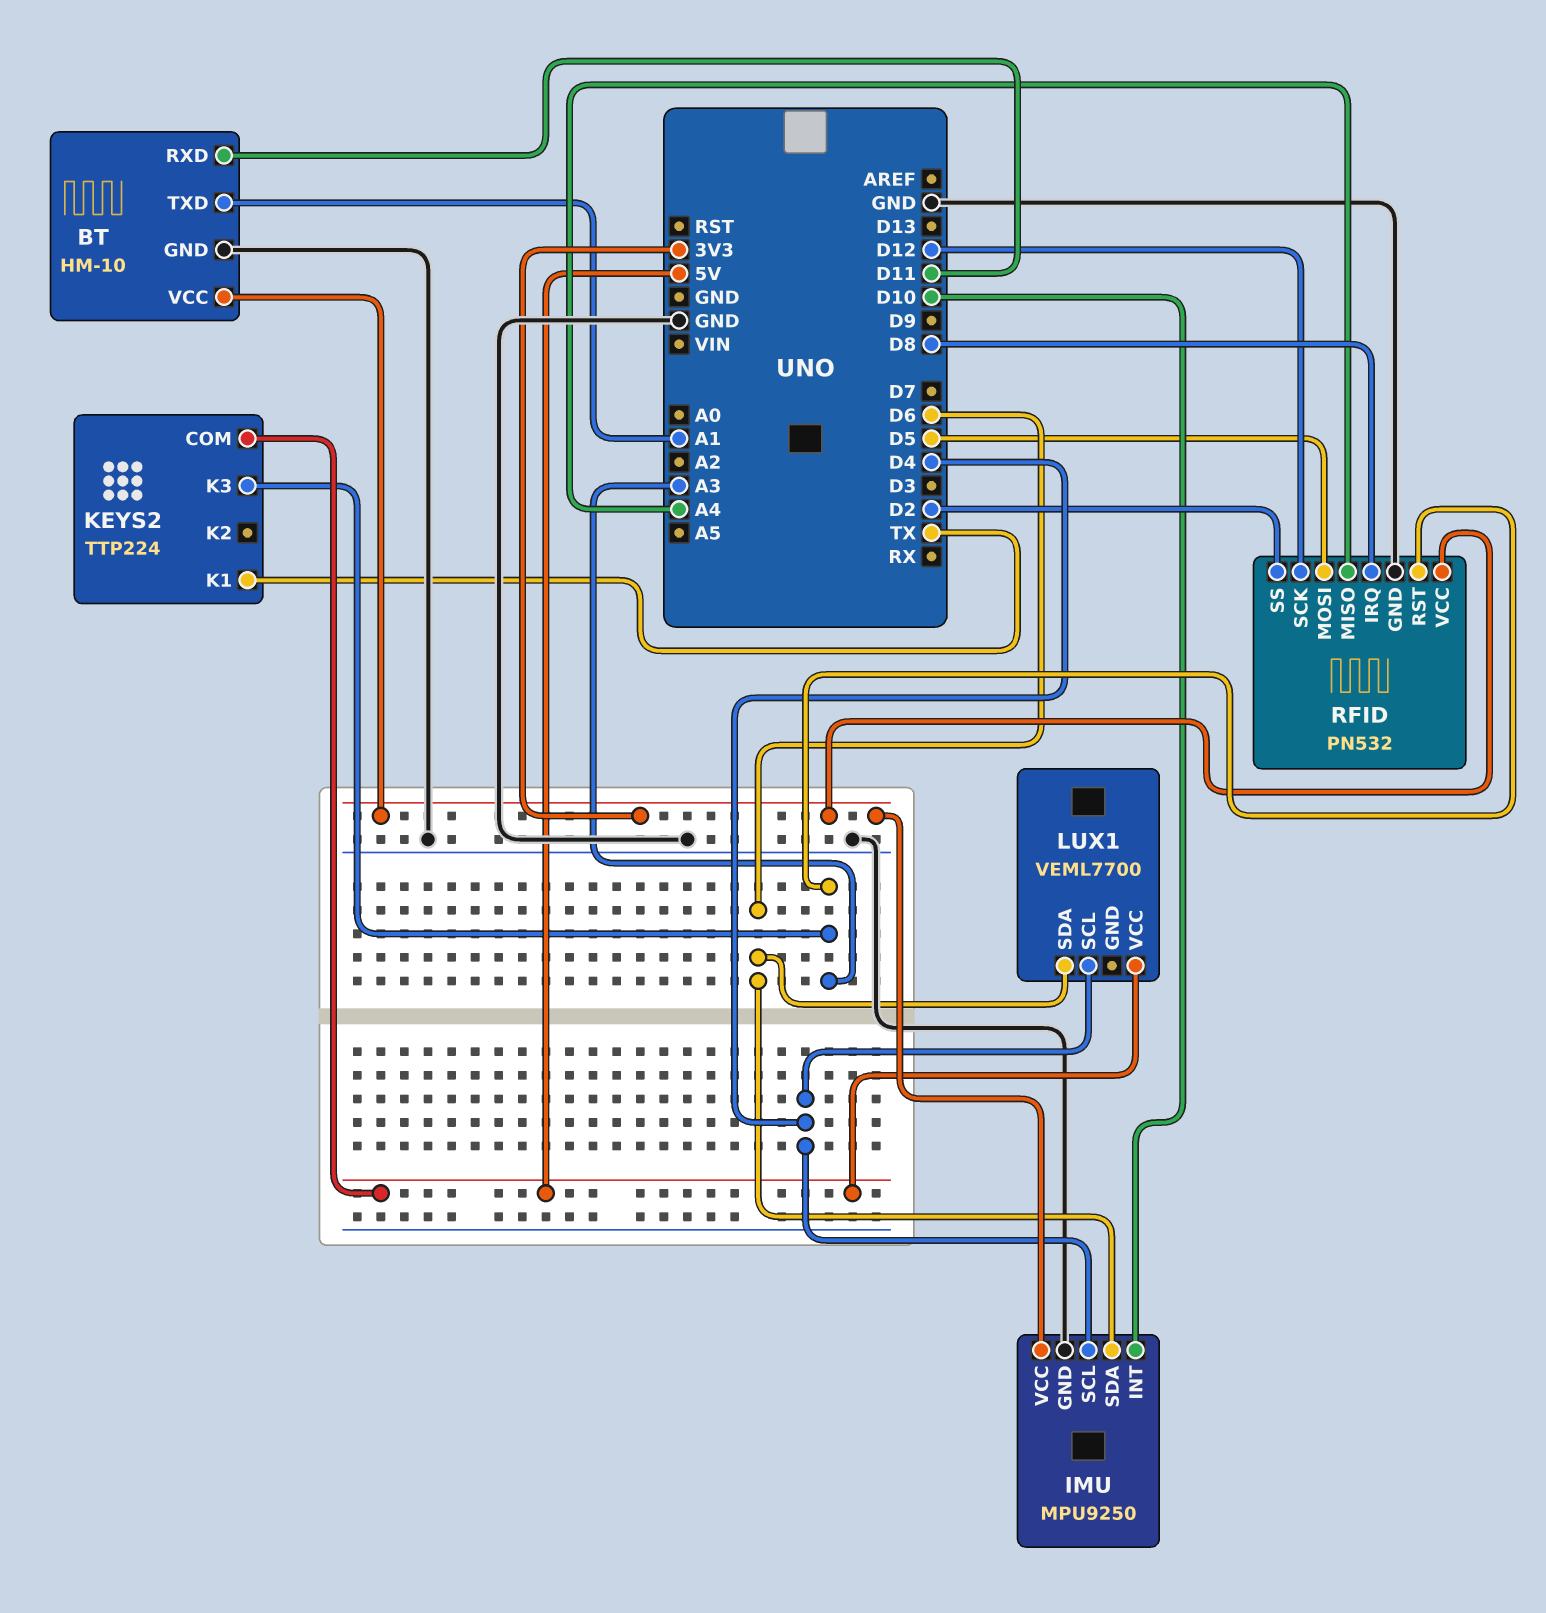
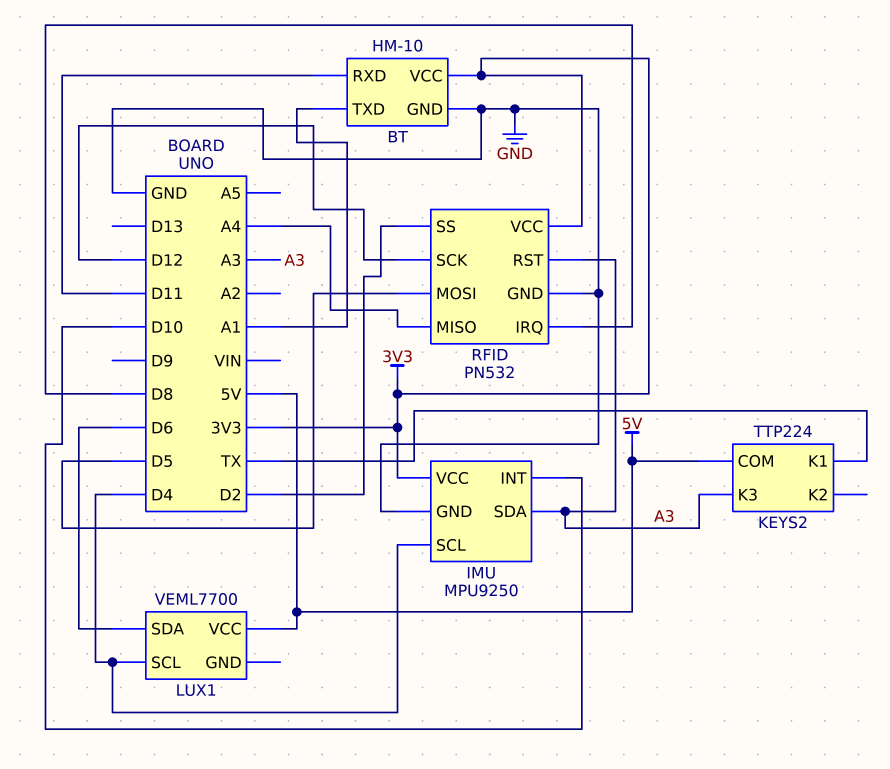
IMU pin SDA: D6 -> A3

